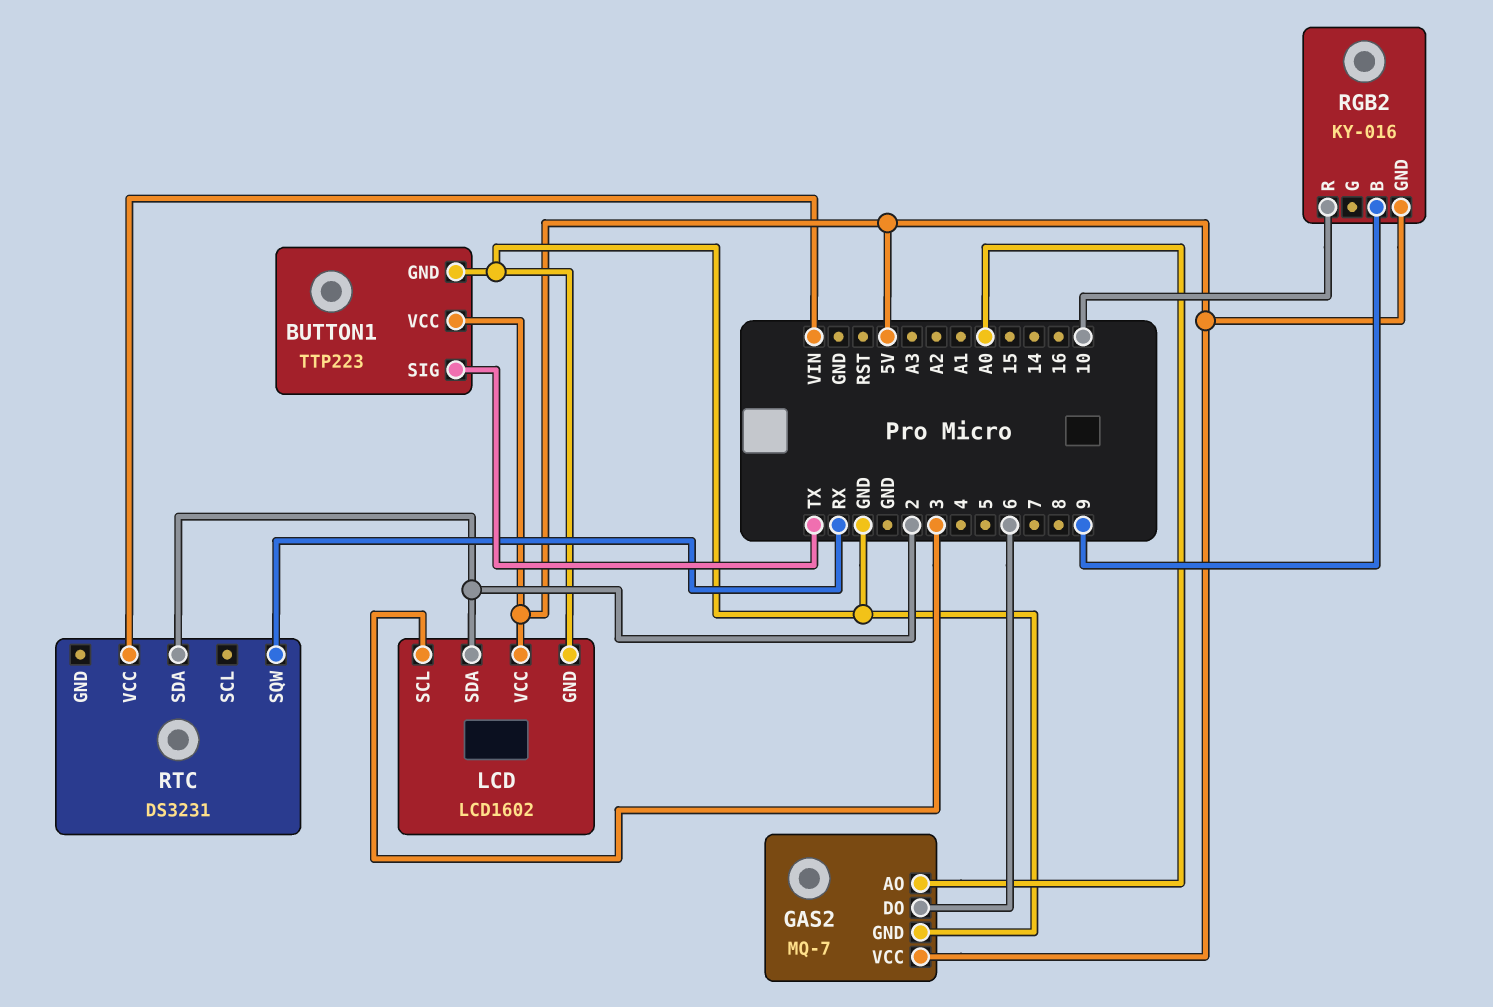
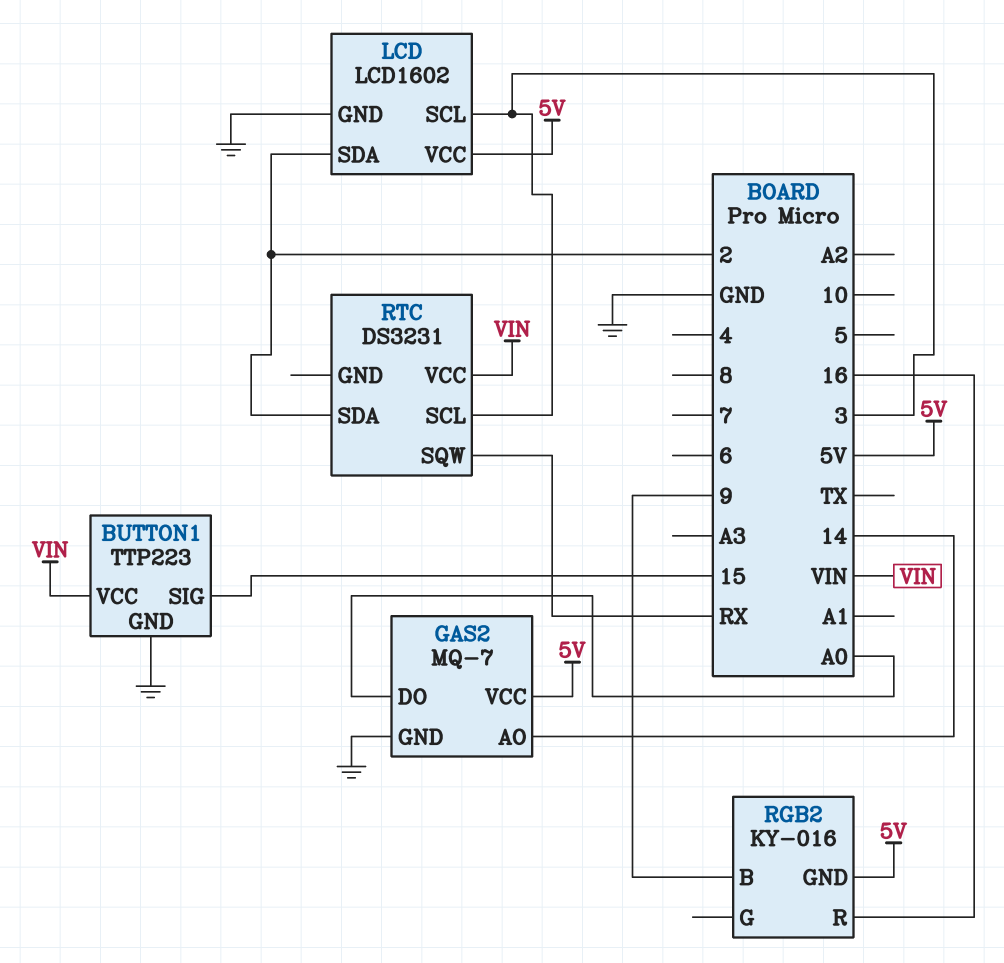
BUTTON1 pin SIG: TX -> 15
BUTTON1 pin VCC: 5V -> VIN
GAS2 pin AO: A0 -> 14
GAS2 pin DO: 6 -> A0
RGB2 pin R: 10 -> 16
RTC pin SCL: none -> 3

